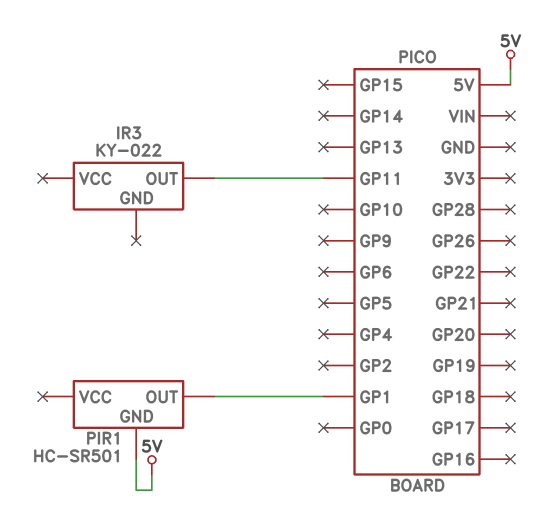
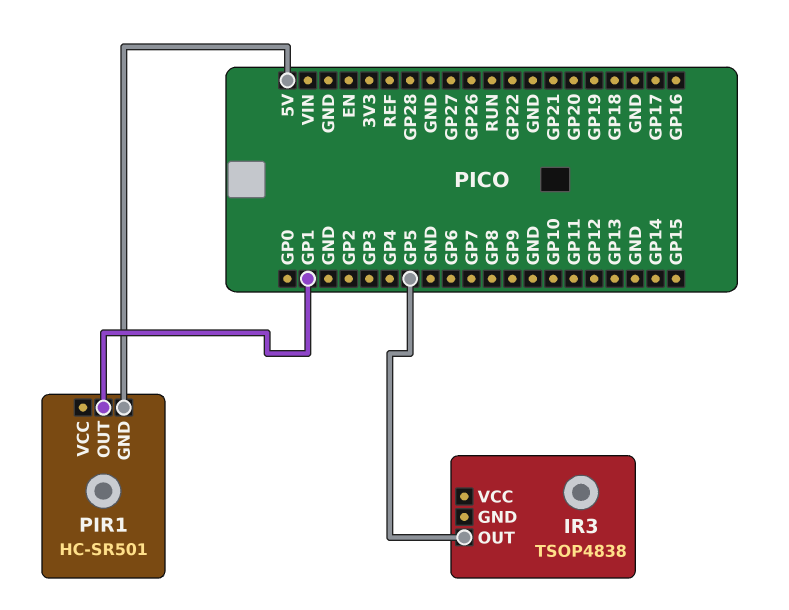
IR3: KY-022 -> TSOP4838
IR3 pin OUT: GP11 -> GP5

